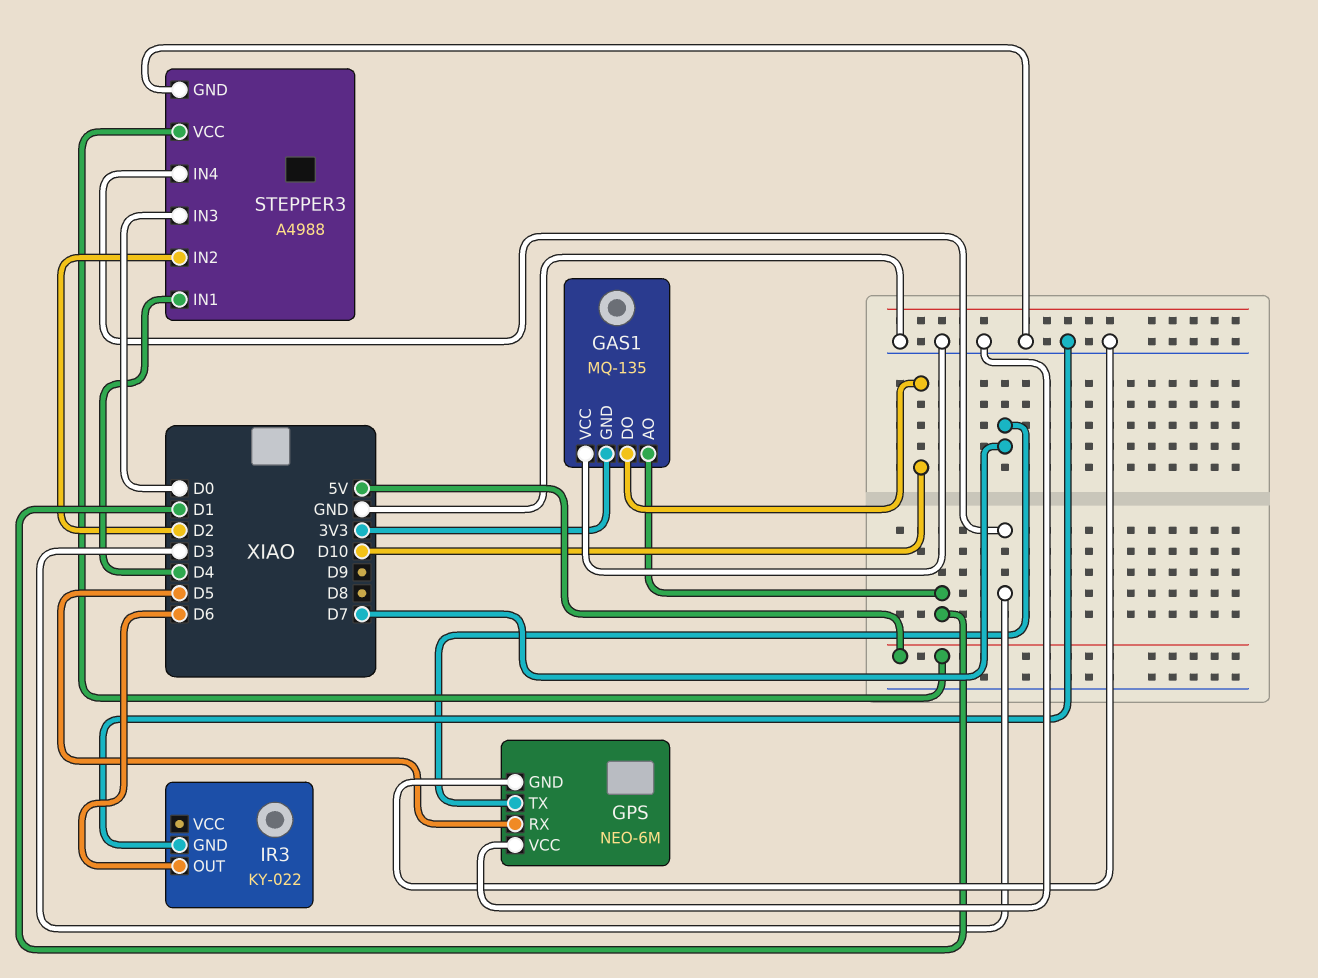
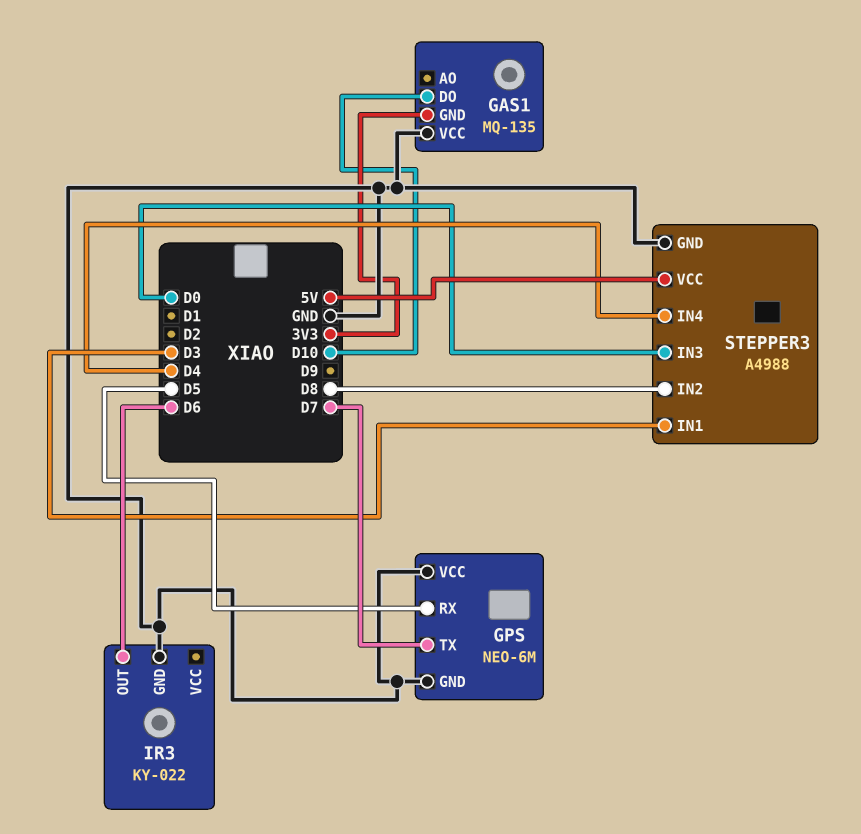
GAS1 pin AO: D1 -> none
STEPPER3 pin IN1: D4 -> D3
STEPPER3 pin IN2: D2 -> D8
STEPPER3 pin IN4: D3 -> D4

